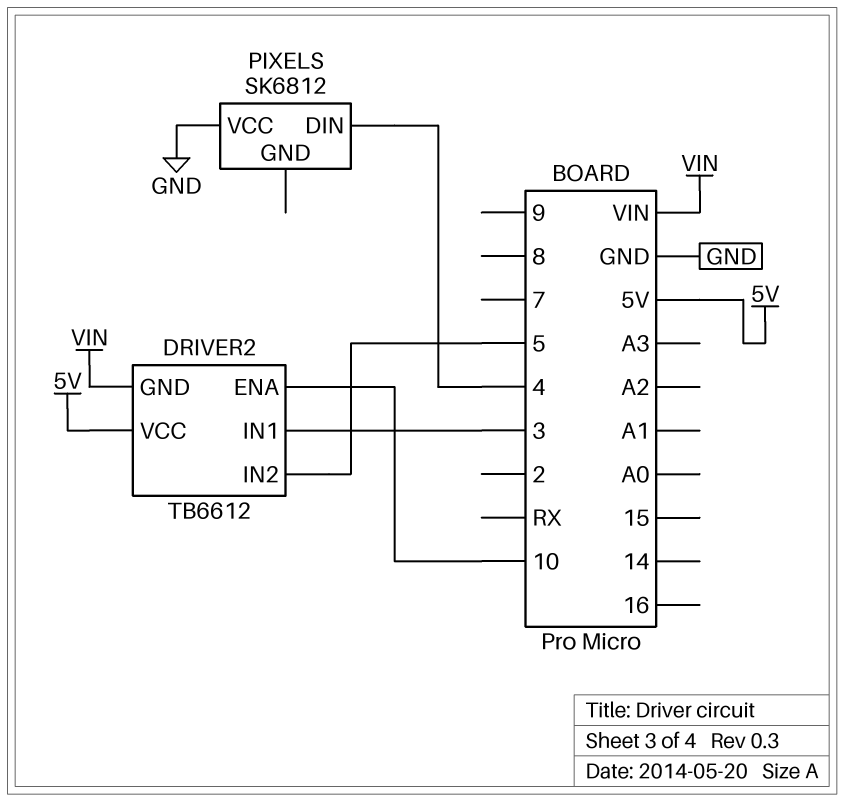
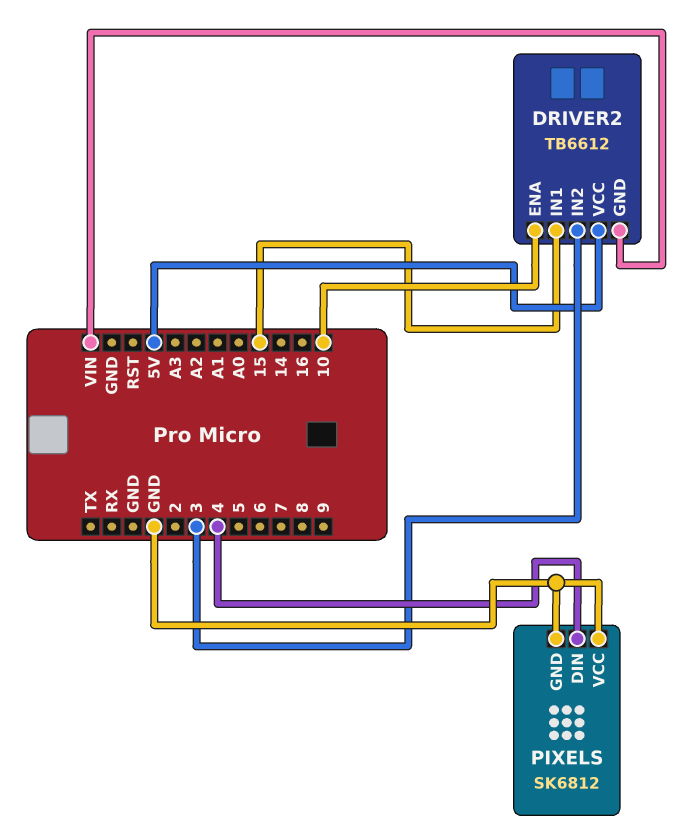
DRIVER2 pin IN1: 3 -> 15
DRIVER2 pin IN2: 5 -> 3
PIXELS pin GND: none -> GND

